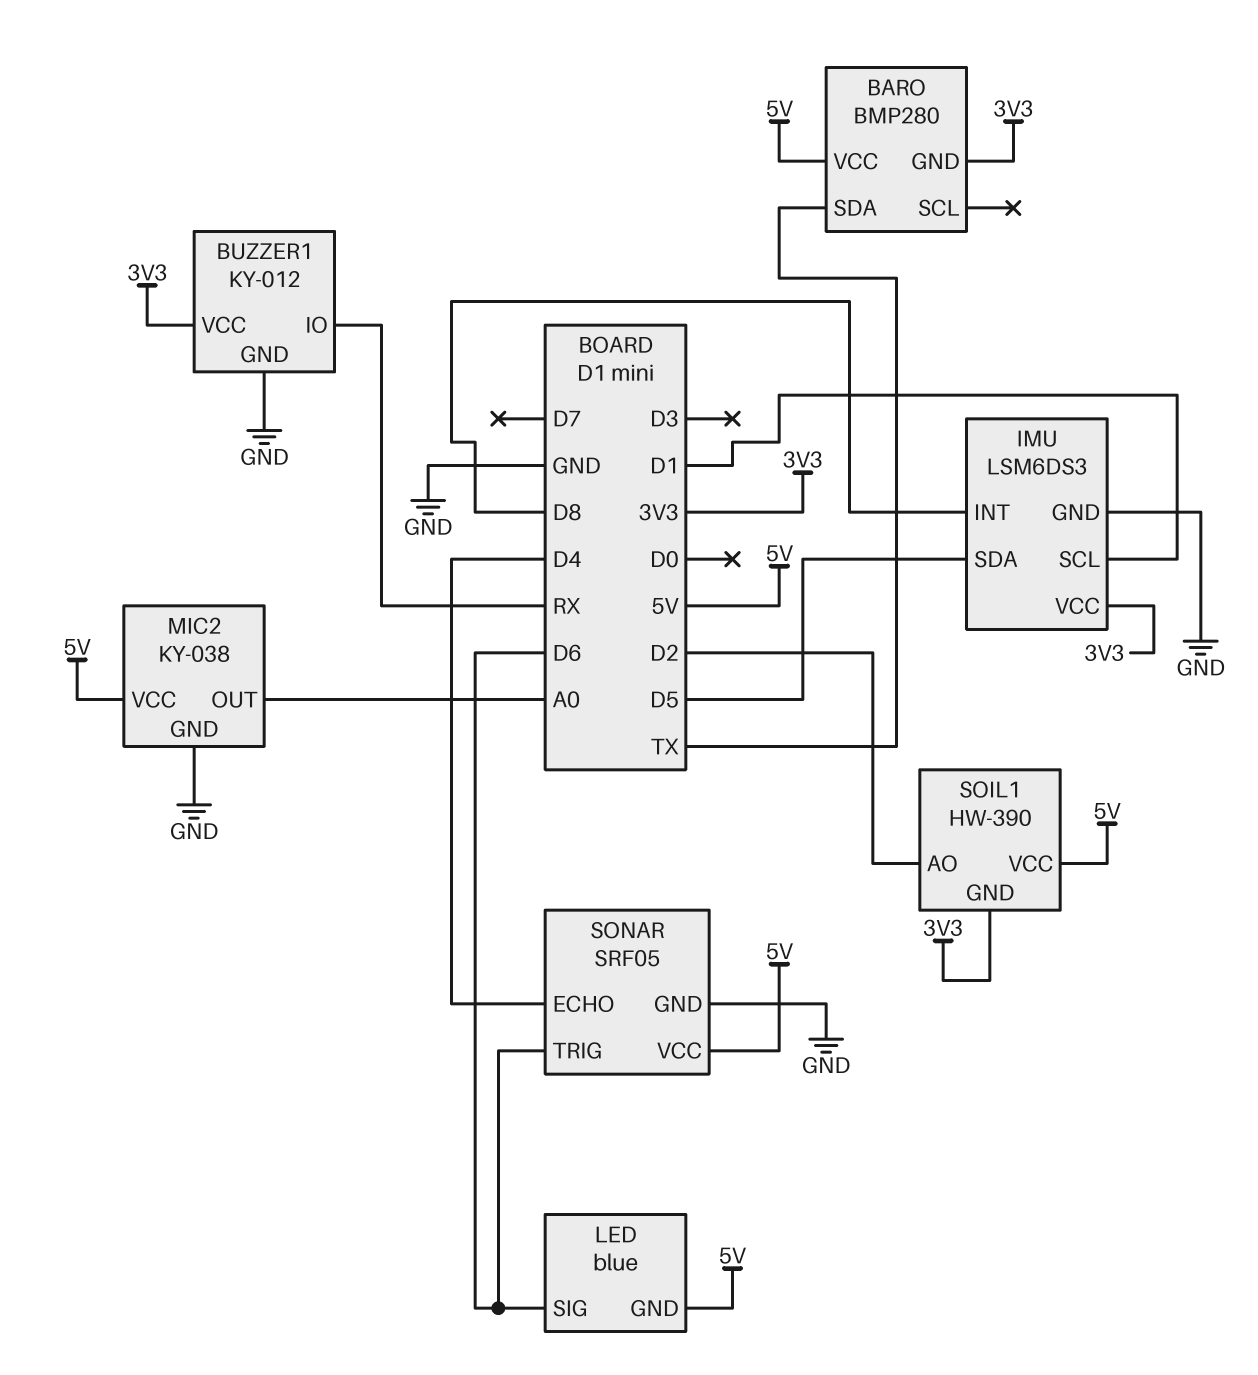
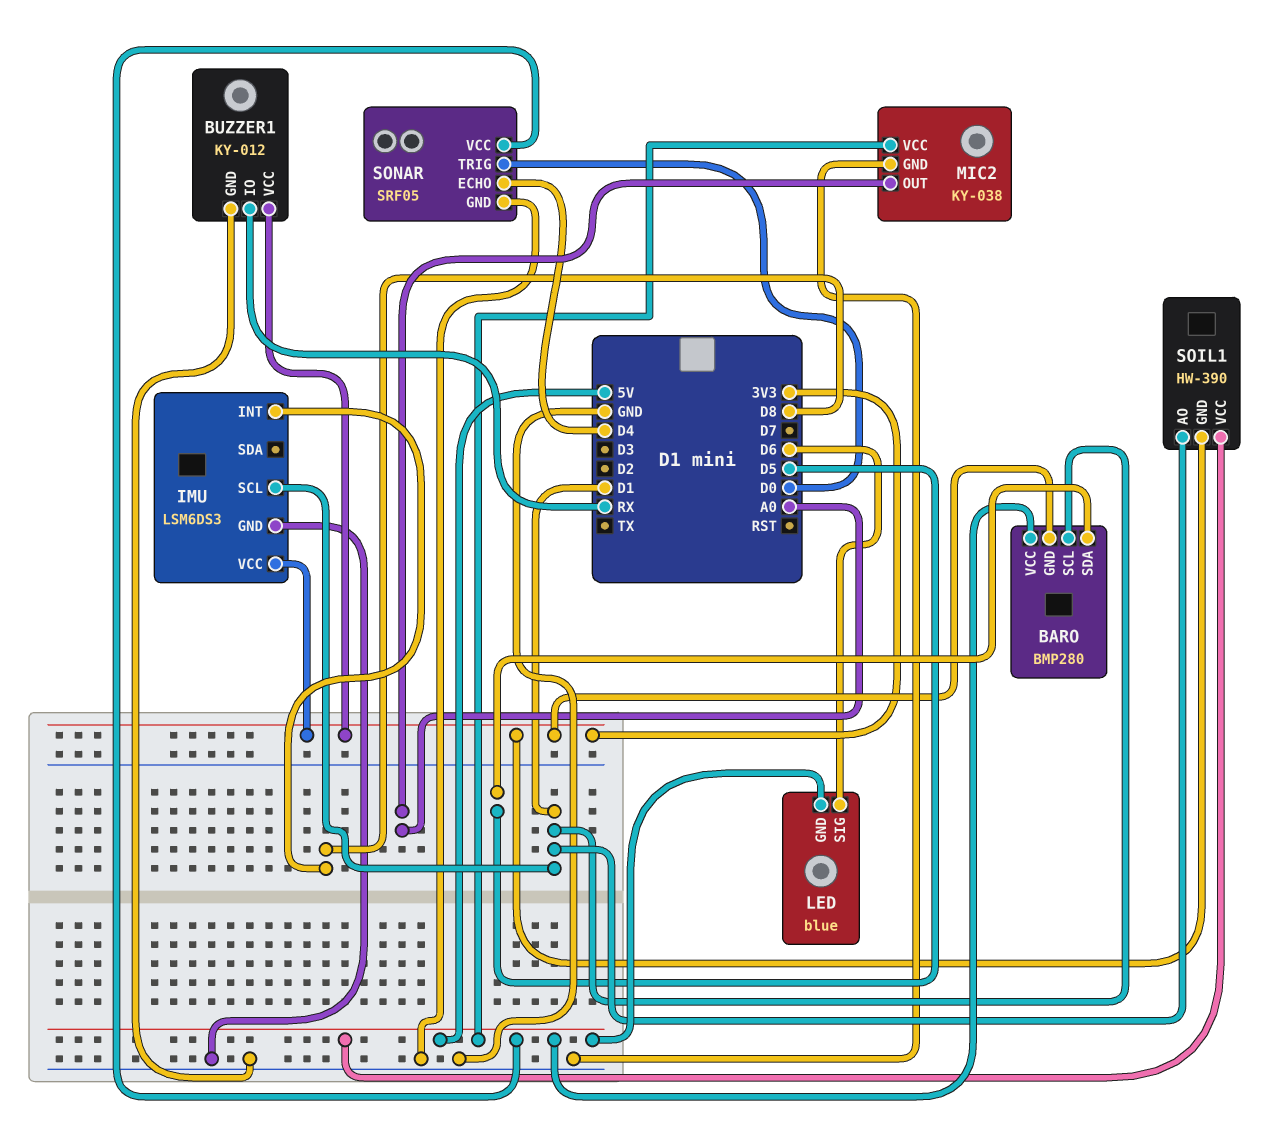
BARO pin SCL: none -> D1
BARO pin SDA: TX -> D5
IMU pin SDA: D5 -> none
SOIL1 pin AO: D2 -> D1
SONAR pin TRIG: D6 -> D0

